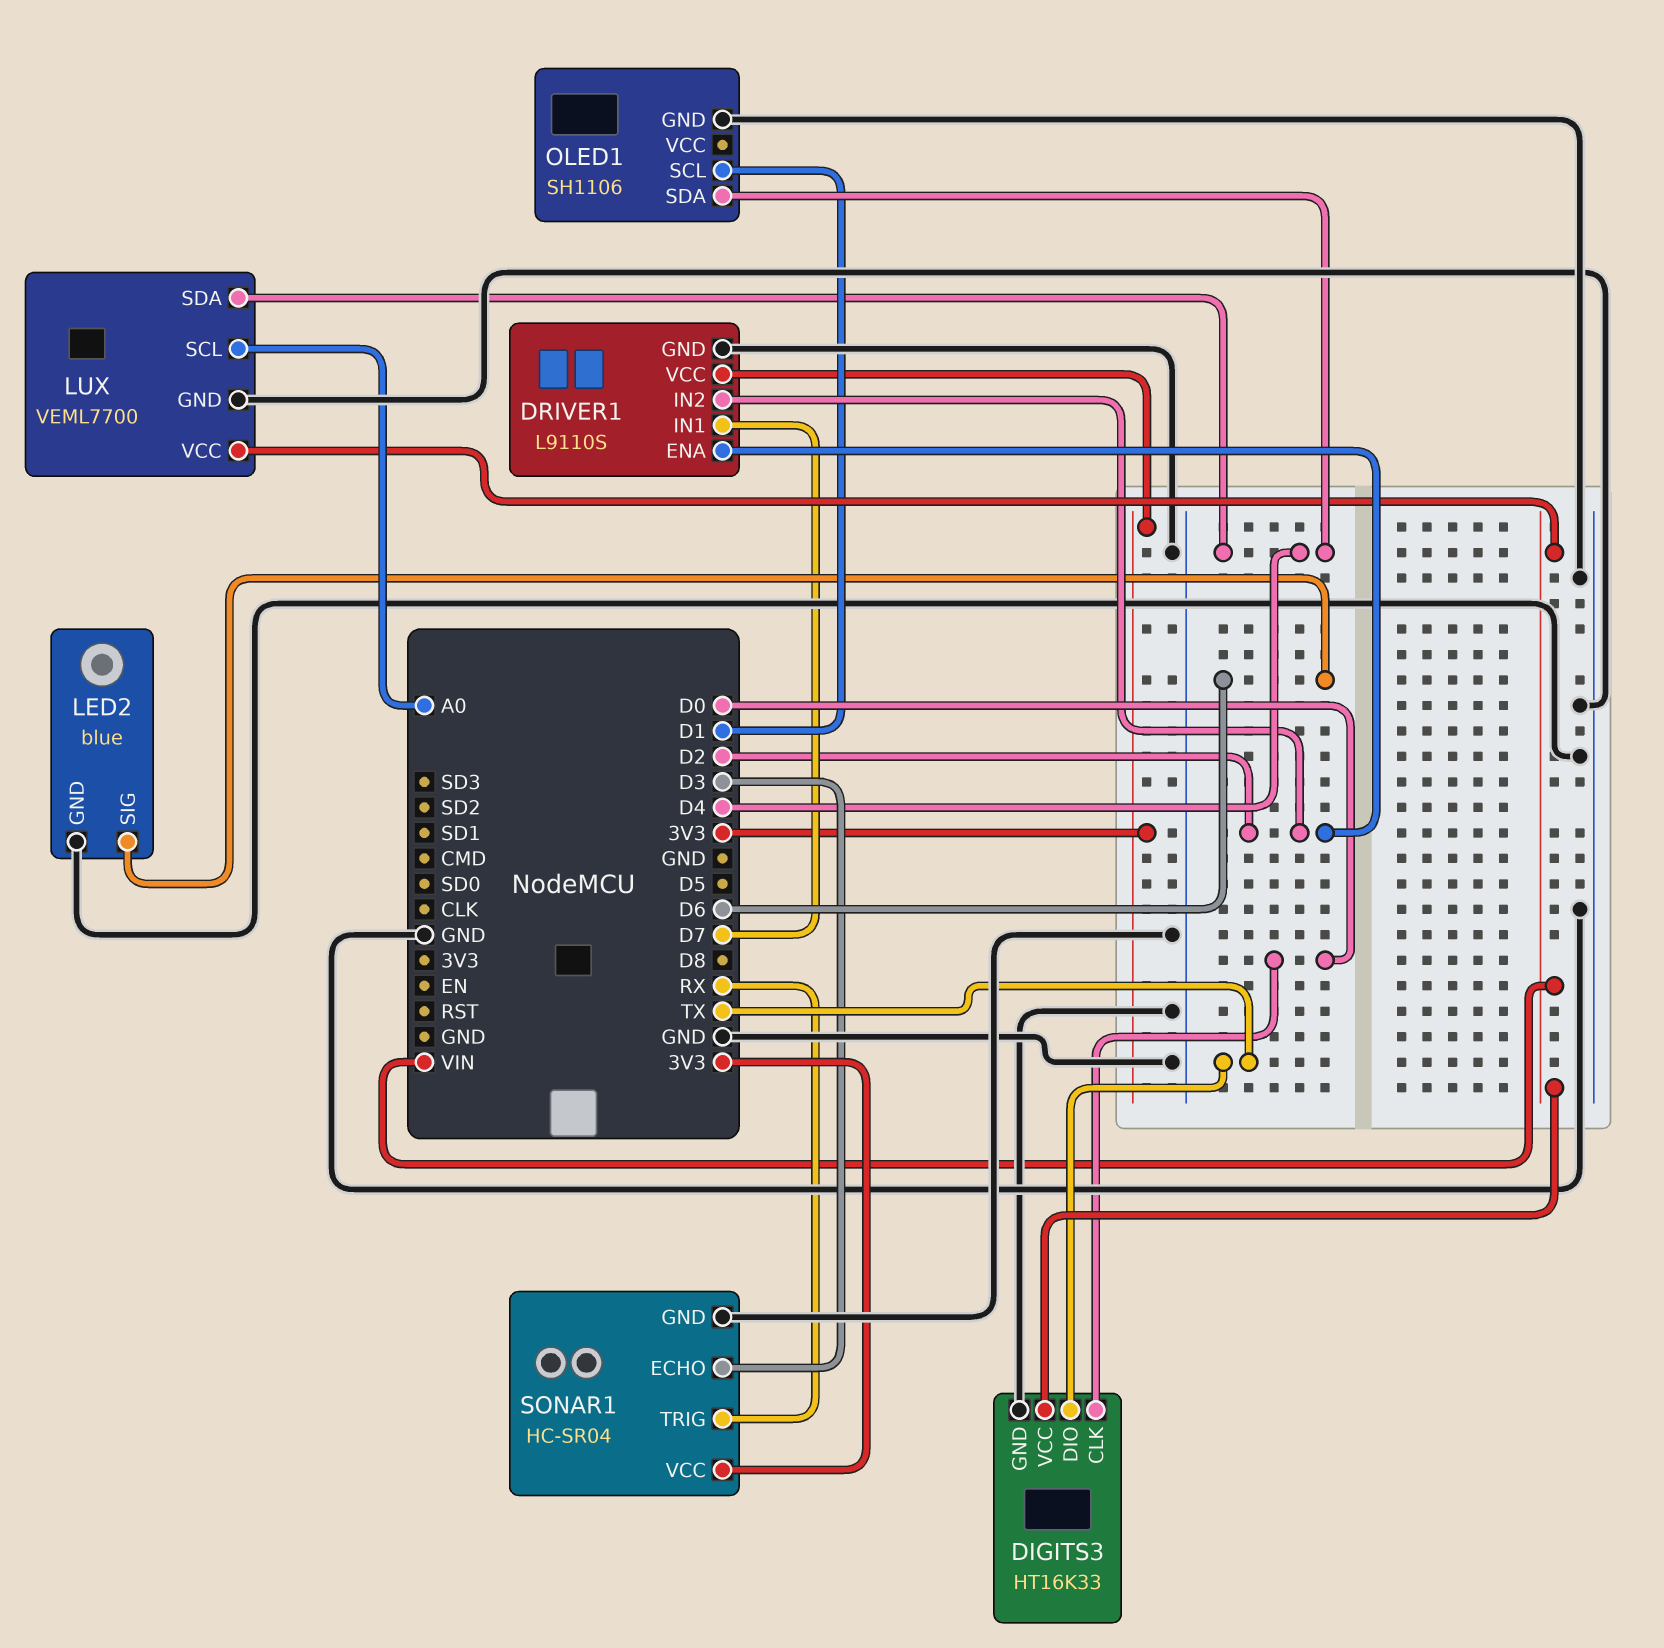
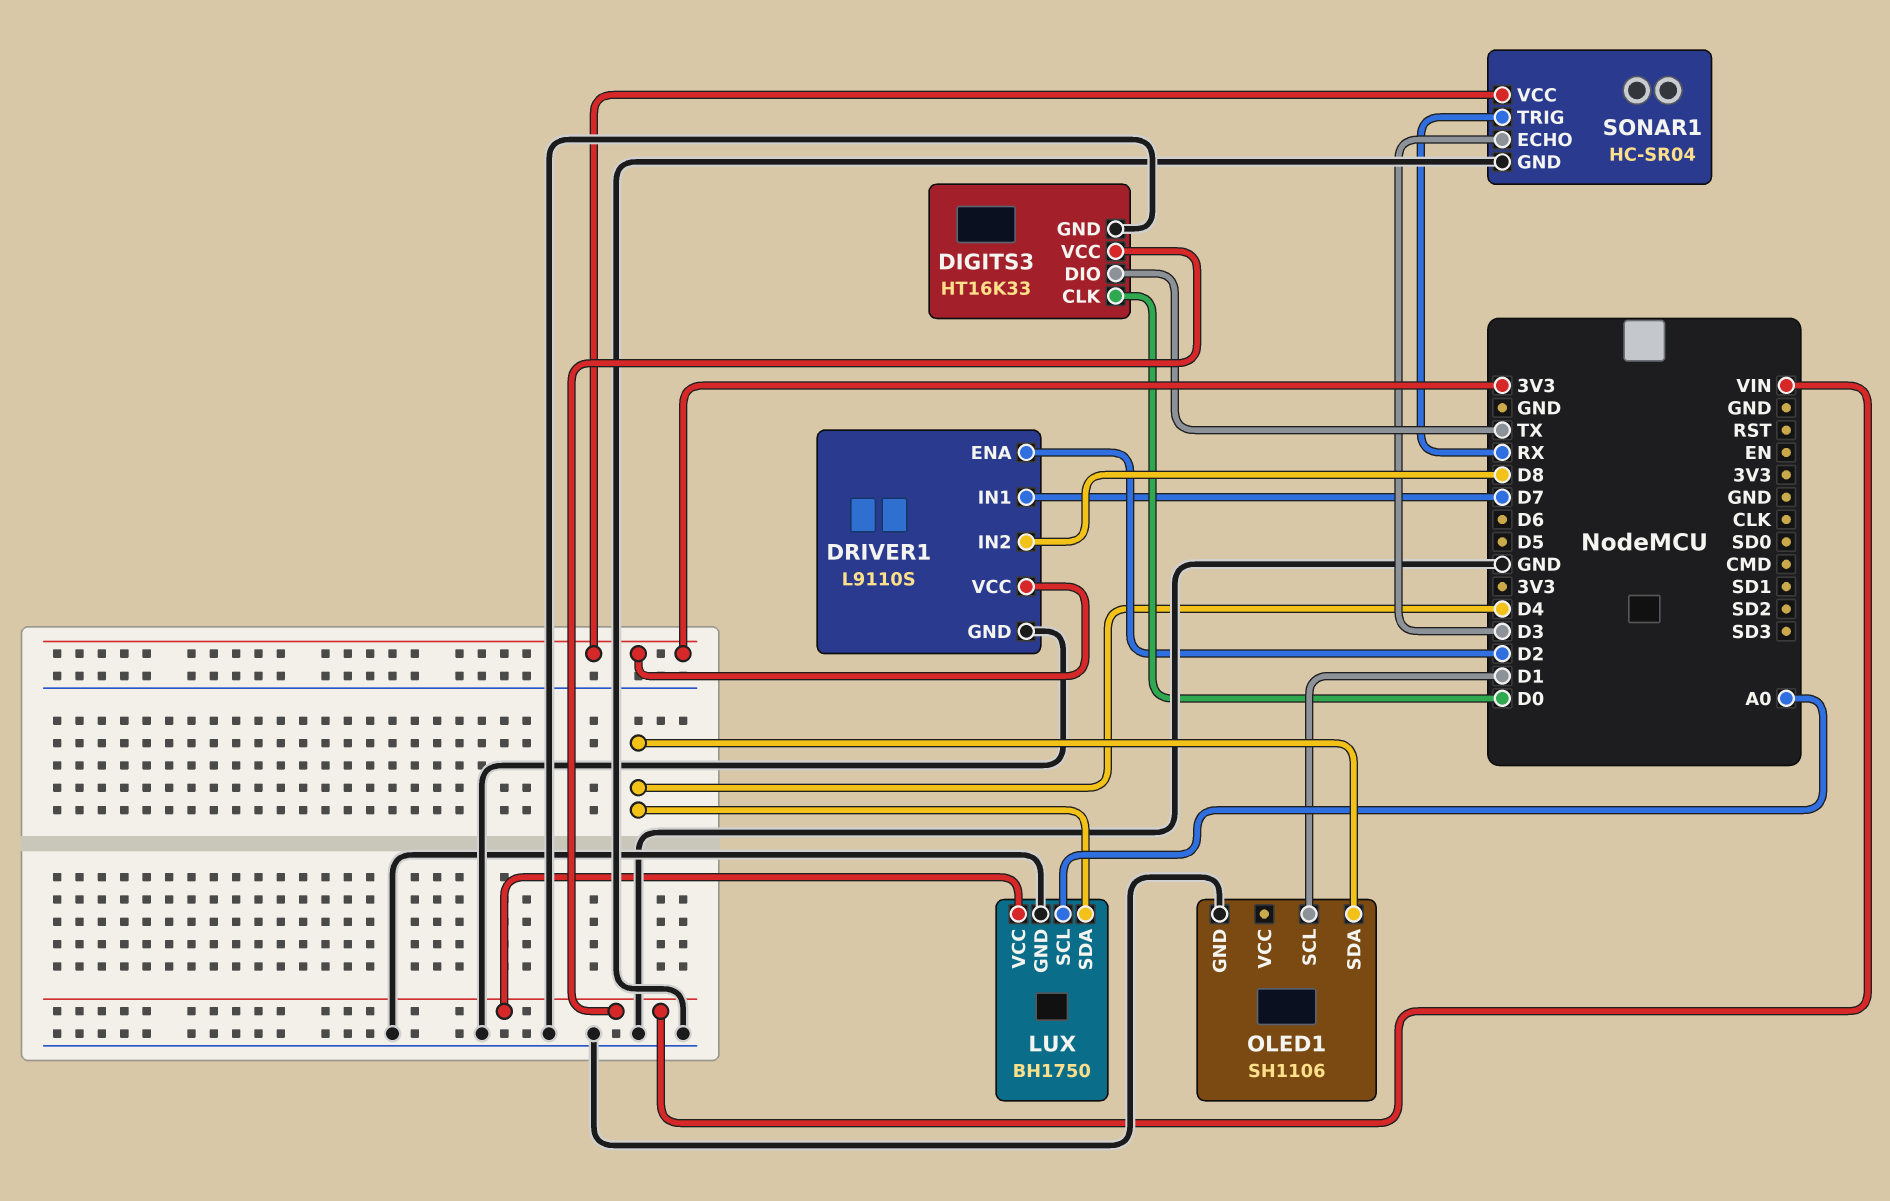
DRIVER1 pin IN2: D2 -> D8
LED2: blue -> none
LED2 pin GND: GND -> none
LED2 pin SIG: D6 -> none
LUX: VEML7700 -> BH1750

